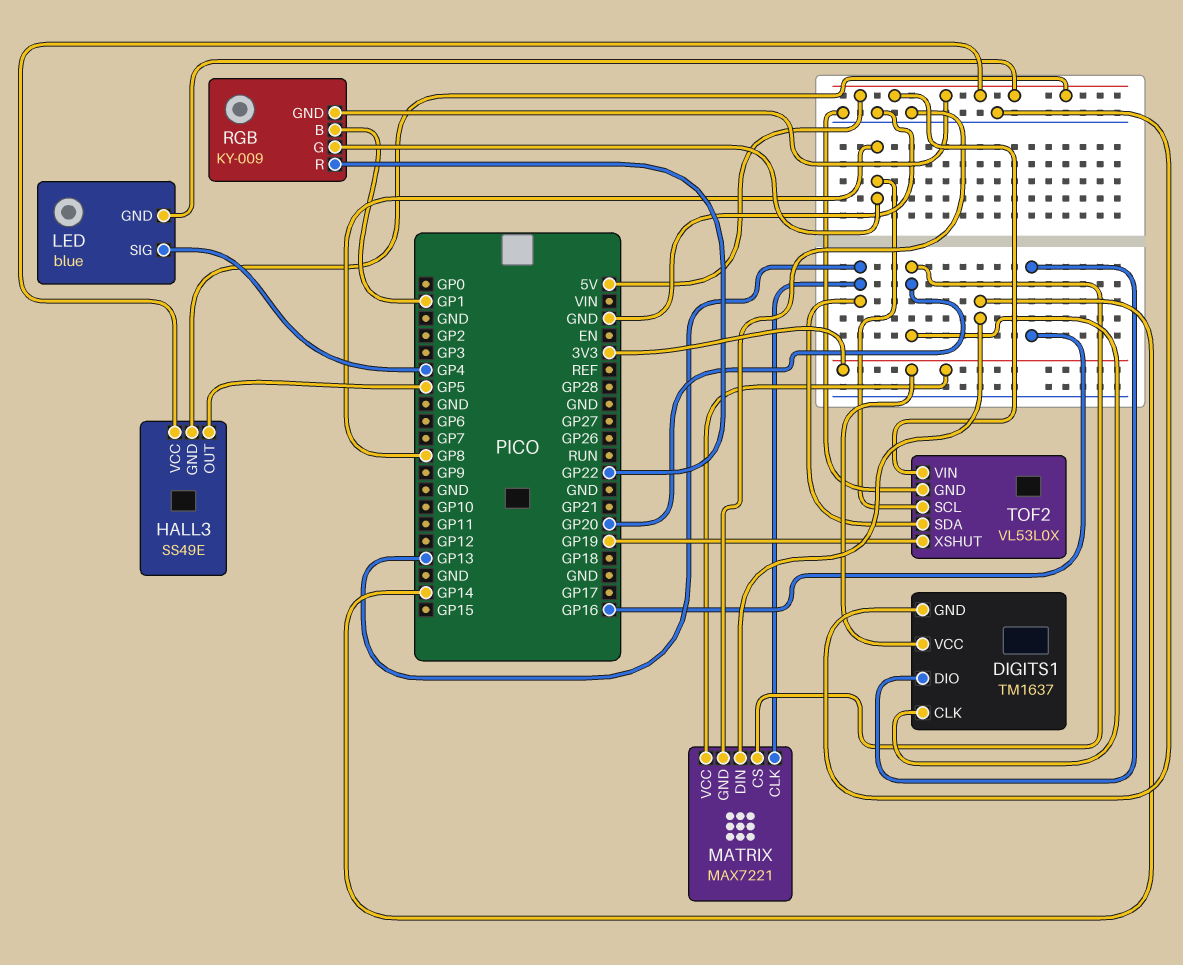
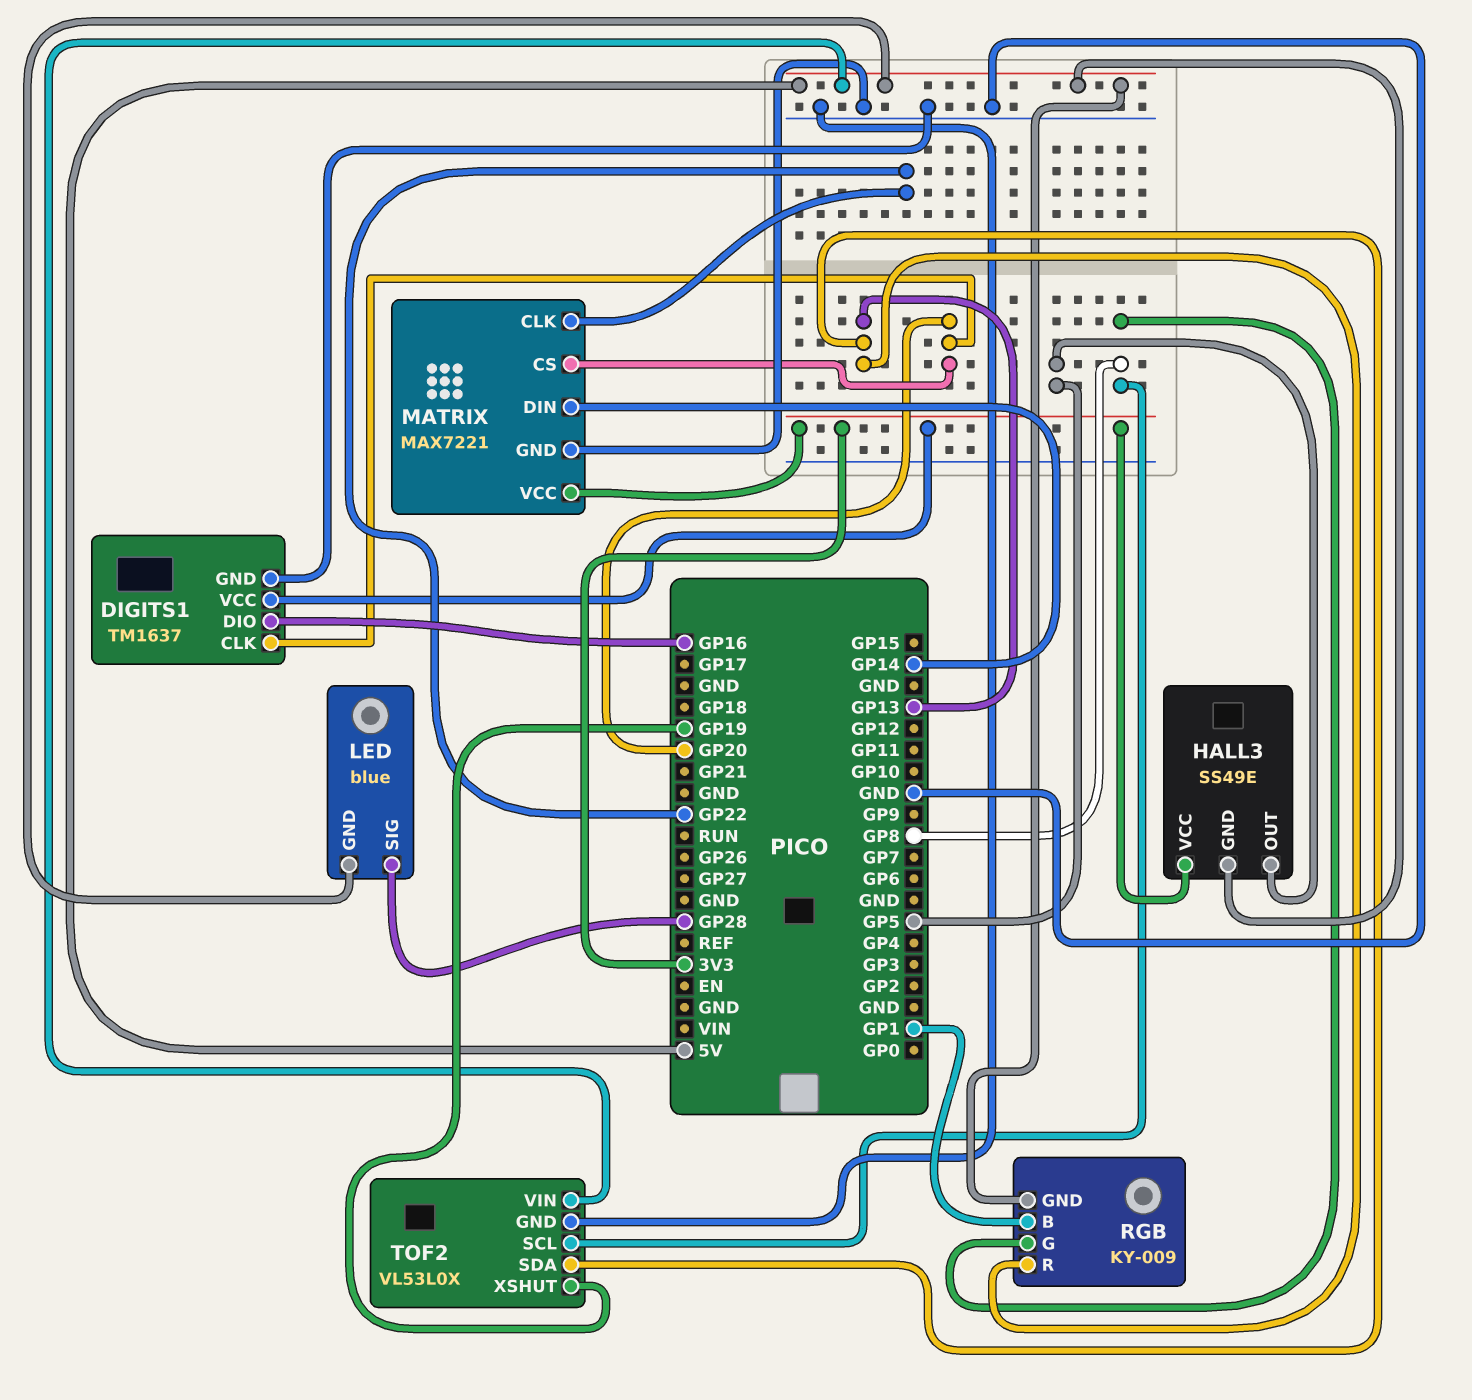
HALL3 pin VCC: 5V -> 3V3
LED pin SIG: GP4 -> GP28
MATRIX pin CLK: GP13 -> GP22
RGB pin R: GP22 -> GP13

